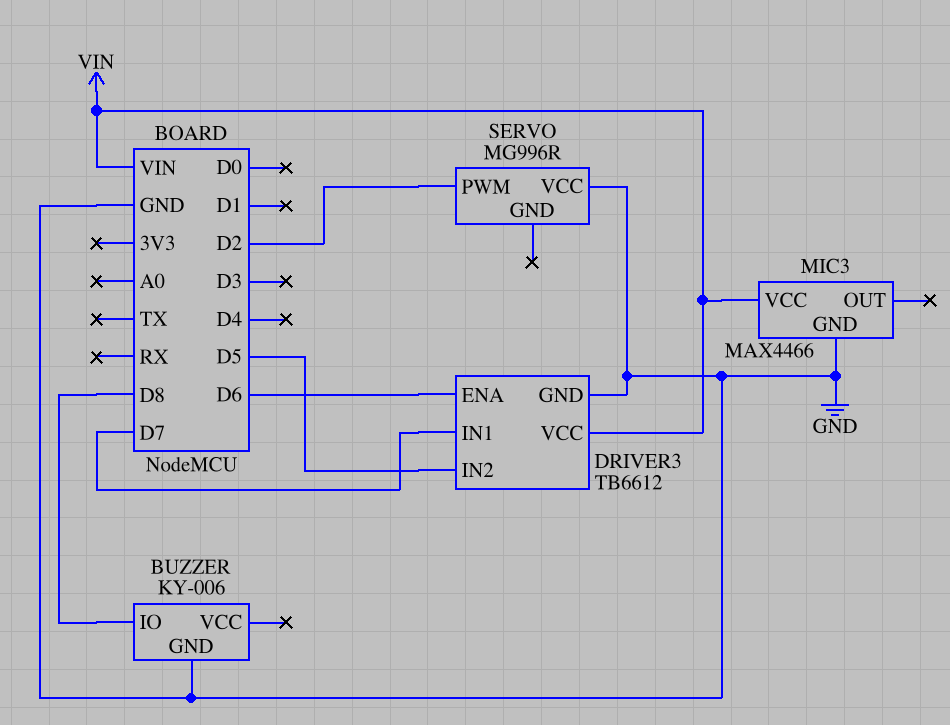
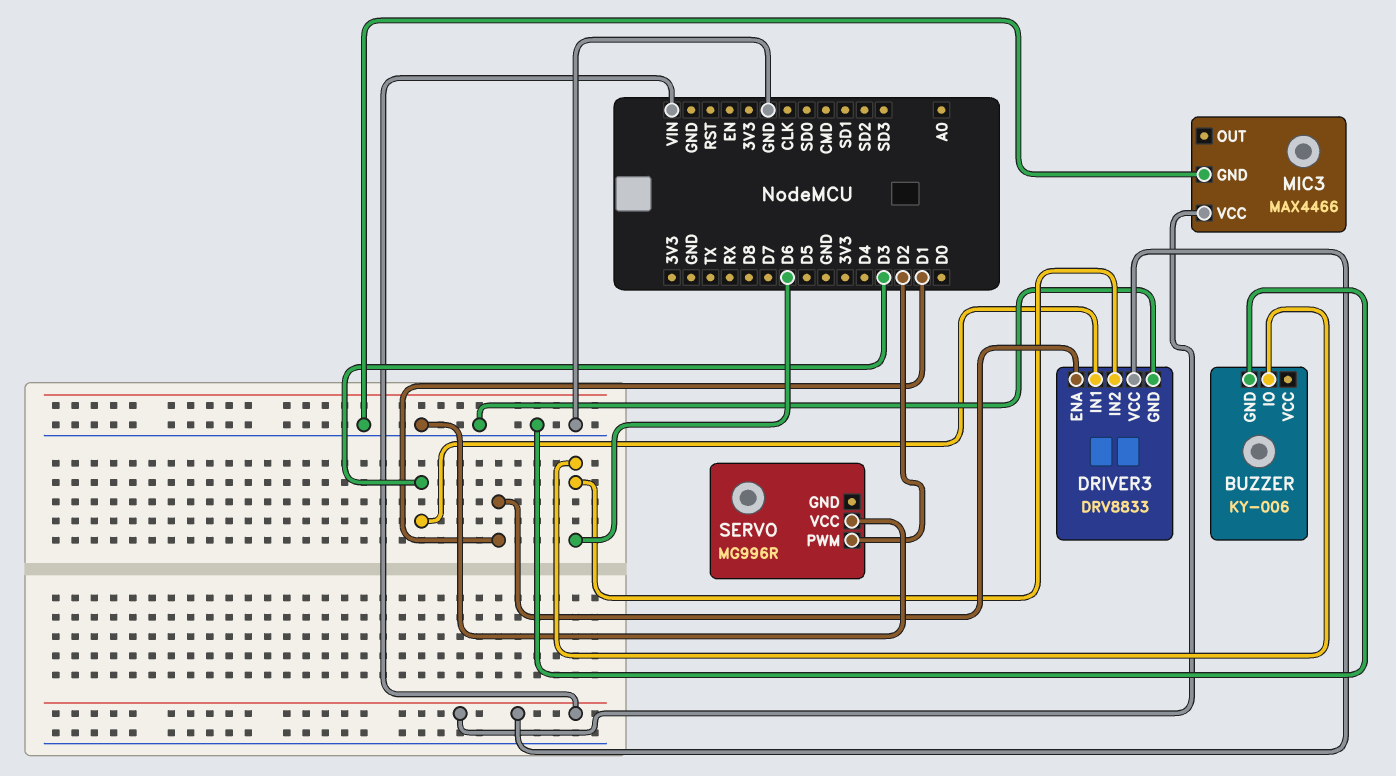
BUZZER pin IO: D8 -> D6
DRIVER3: TB6612 -> DRV8833
DRIVER3 pin ENA: D6 -> D1
DRIVER3 pin IN1: D7 -> D3
DRIVER3 pin IN2: D5 -> D6

